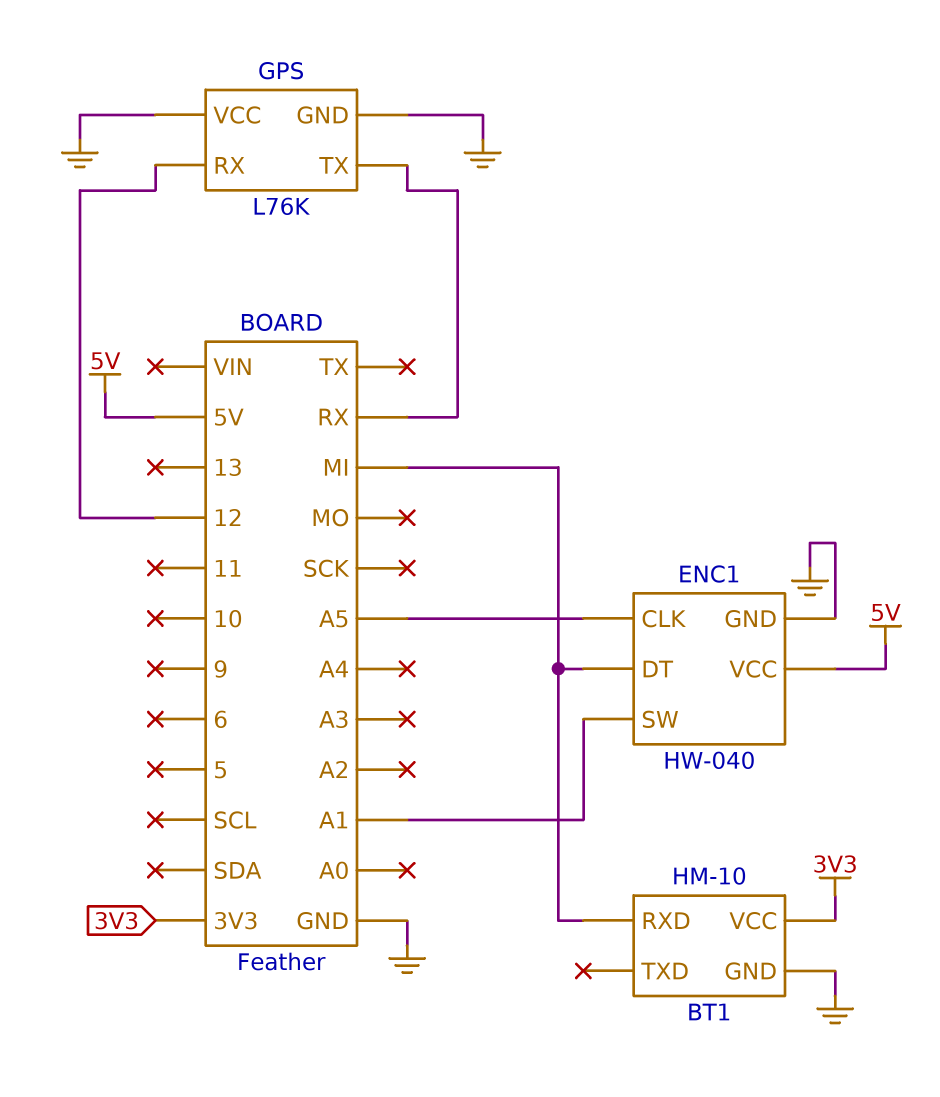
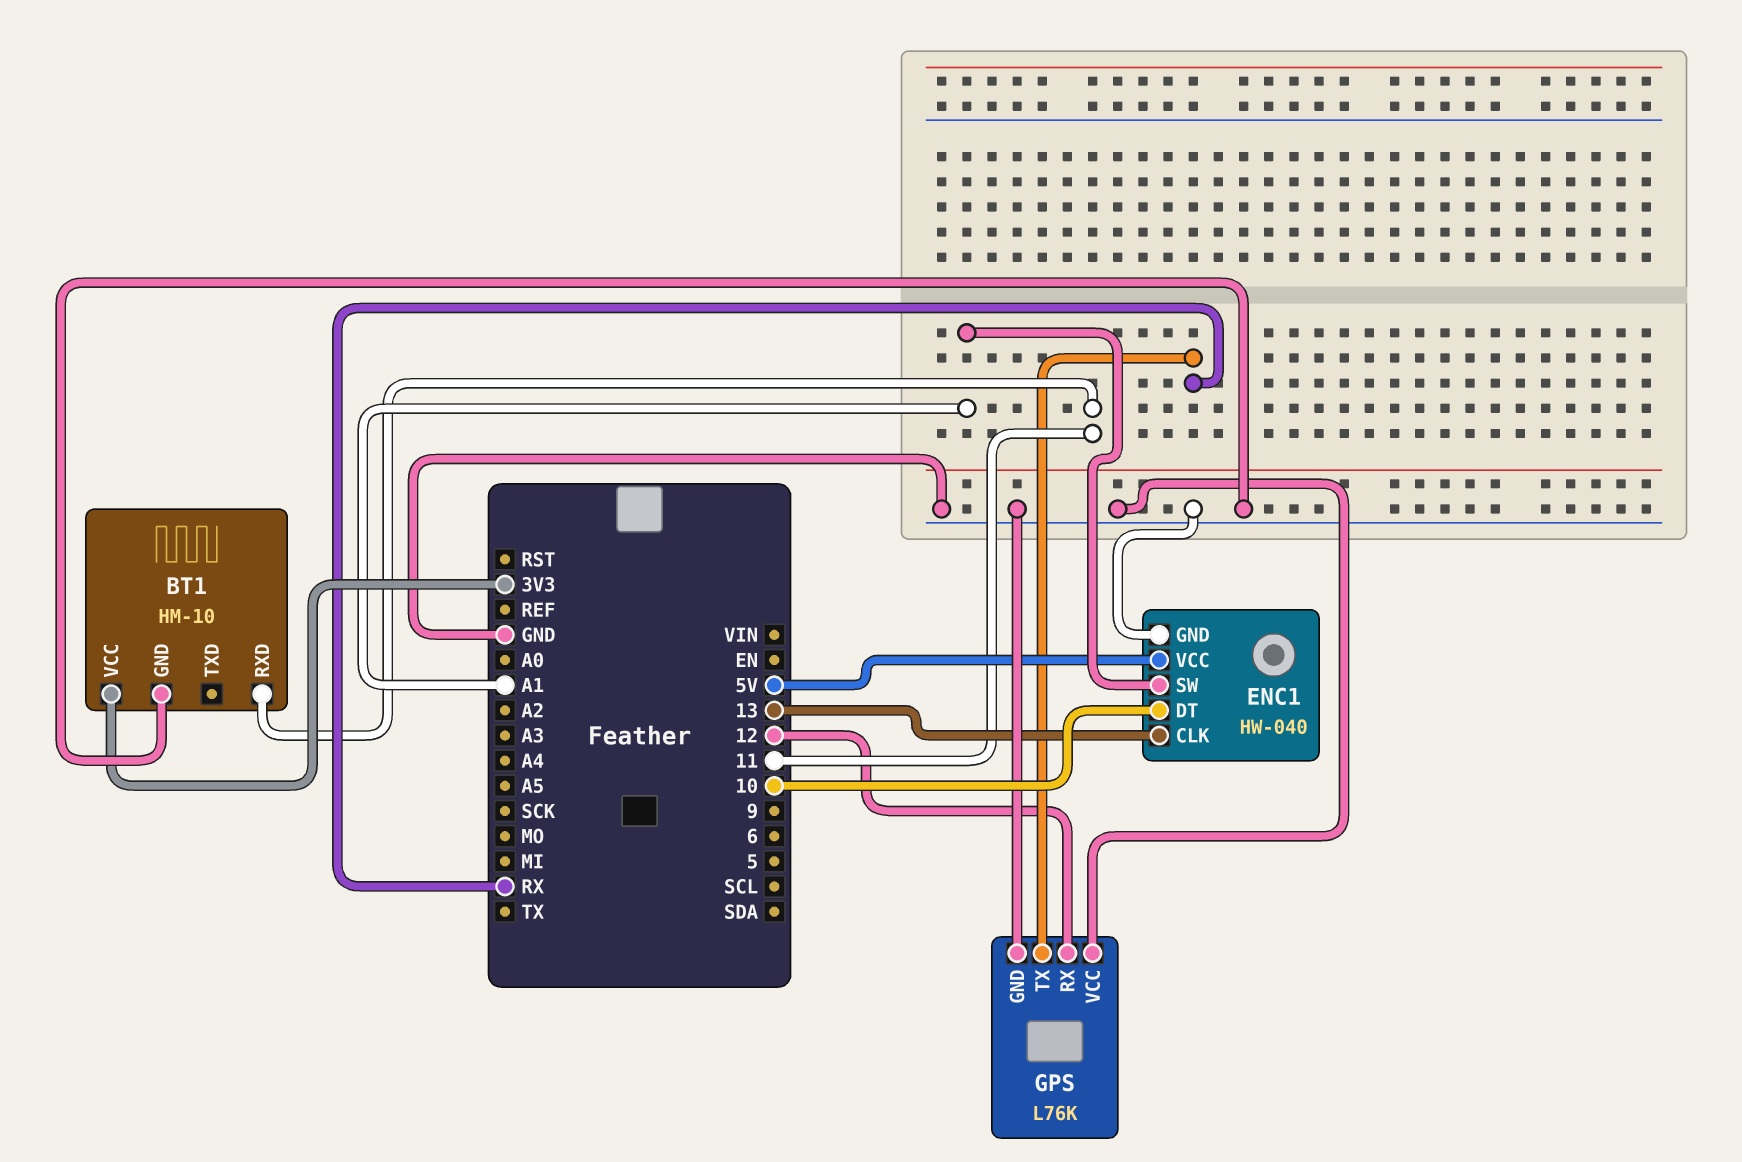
BT1 pin RXD: MI -> 11
ENC1 pin CLK: A5 -> 13
ENC1 pin DT: MI -> 10

